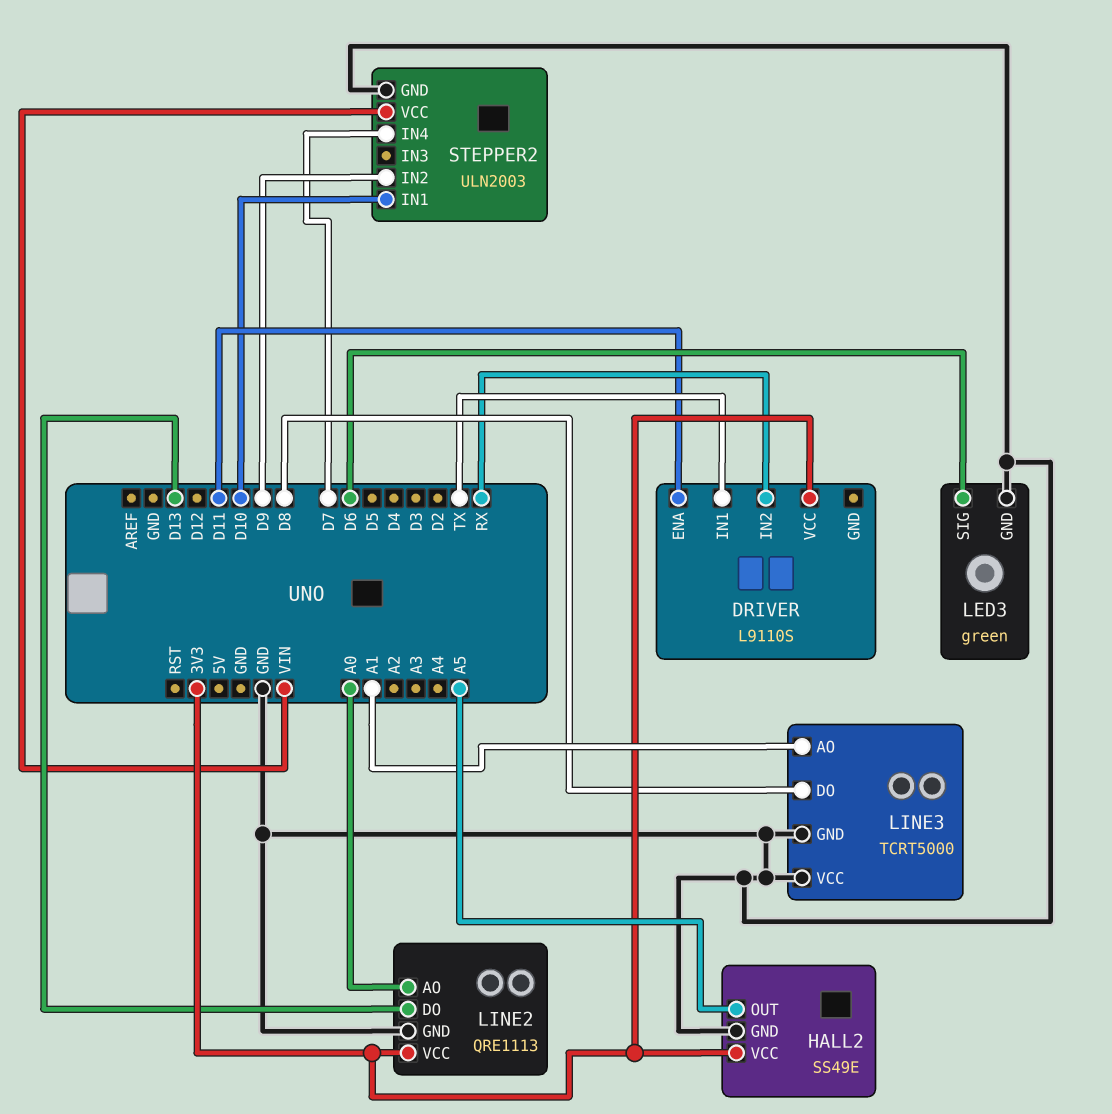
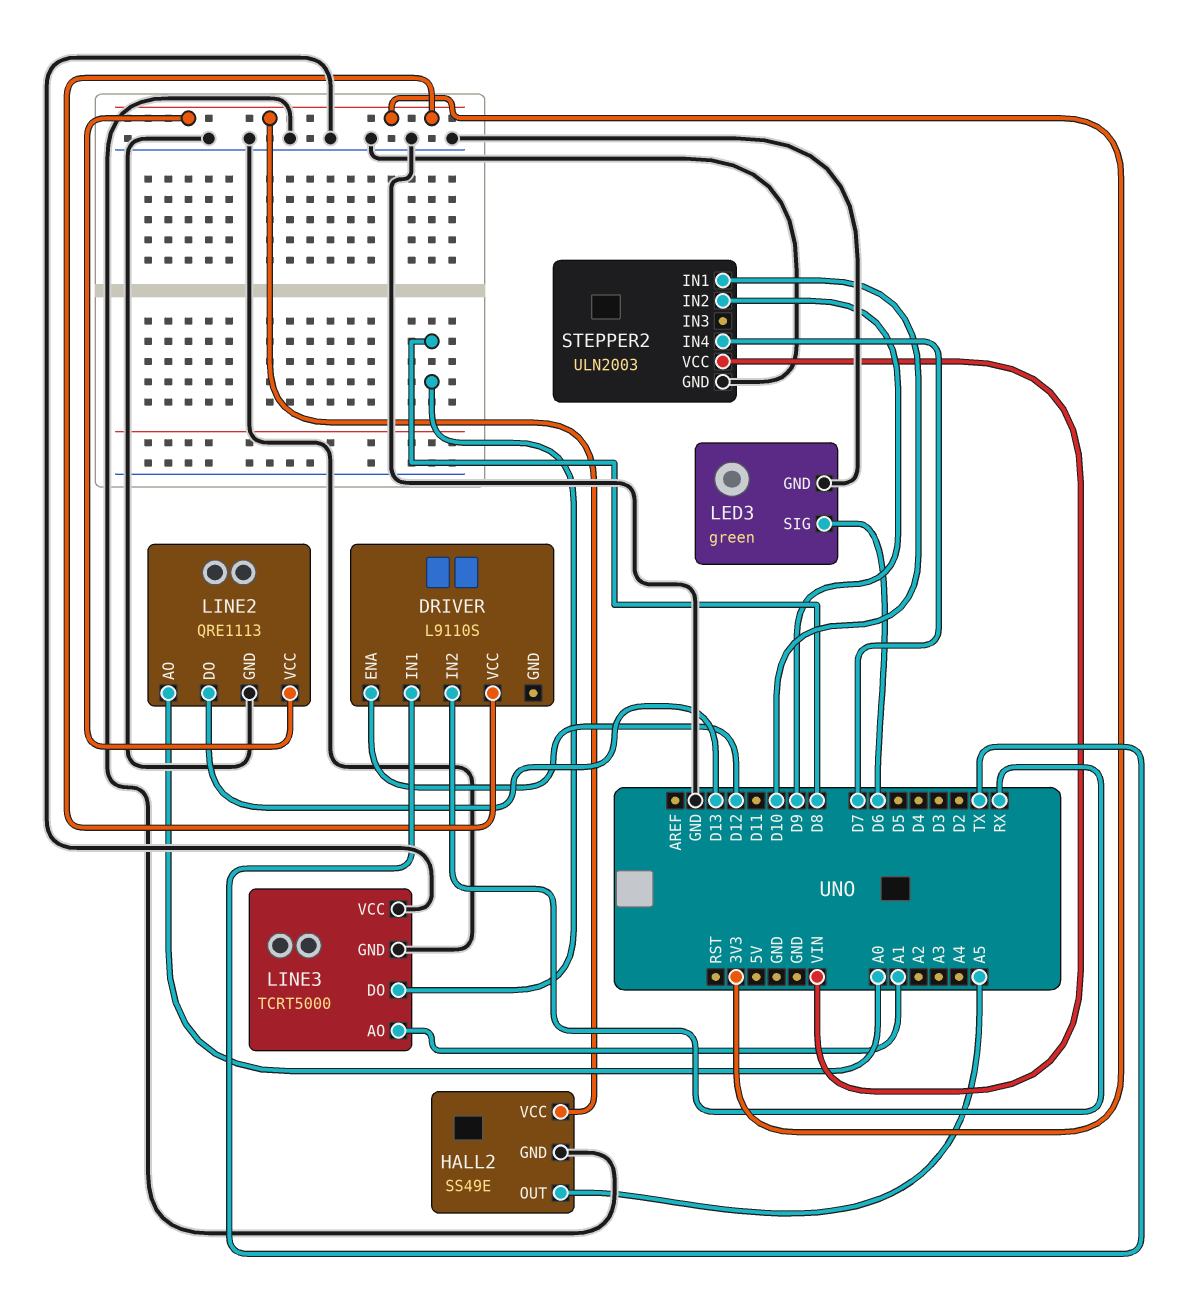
DRIVER pin ENA: D11 -> D12

